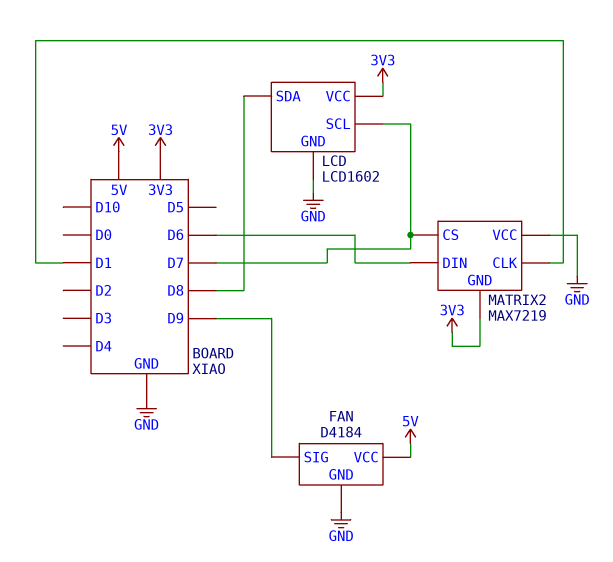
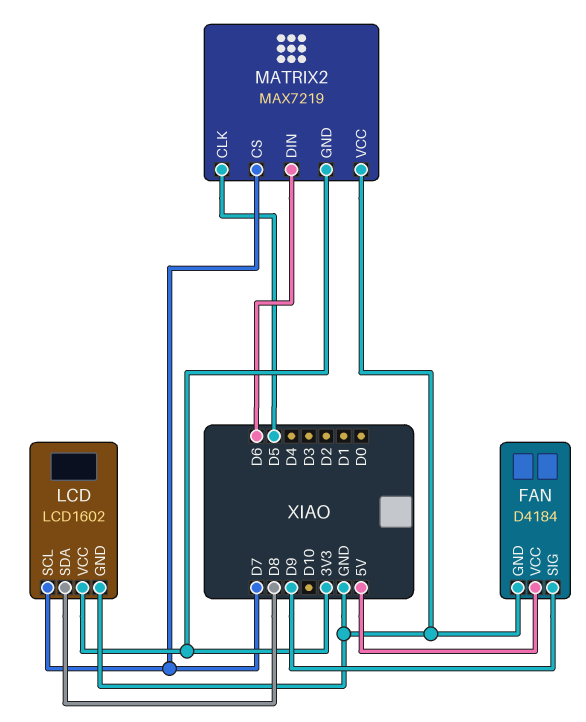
MATRIX2 pin CLK: D1 -> D5

